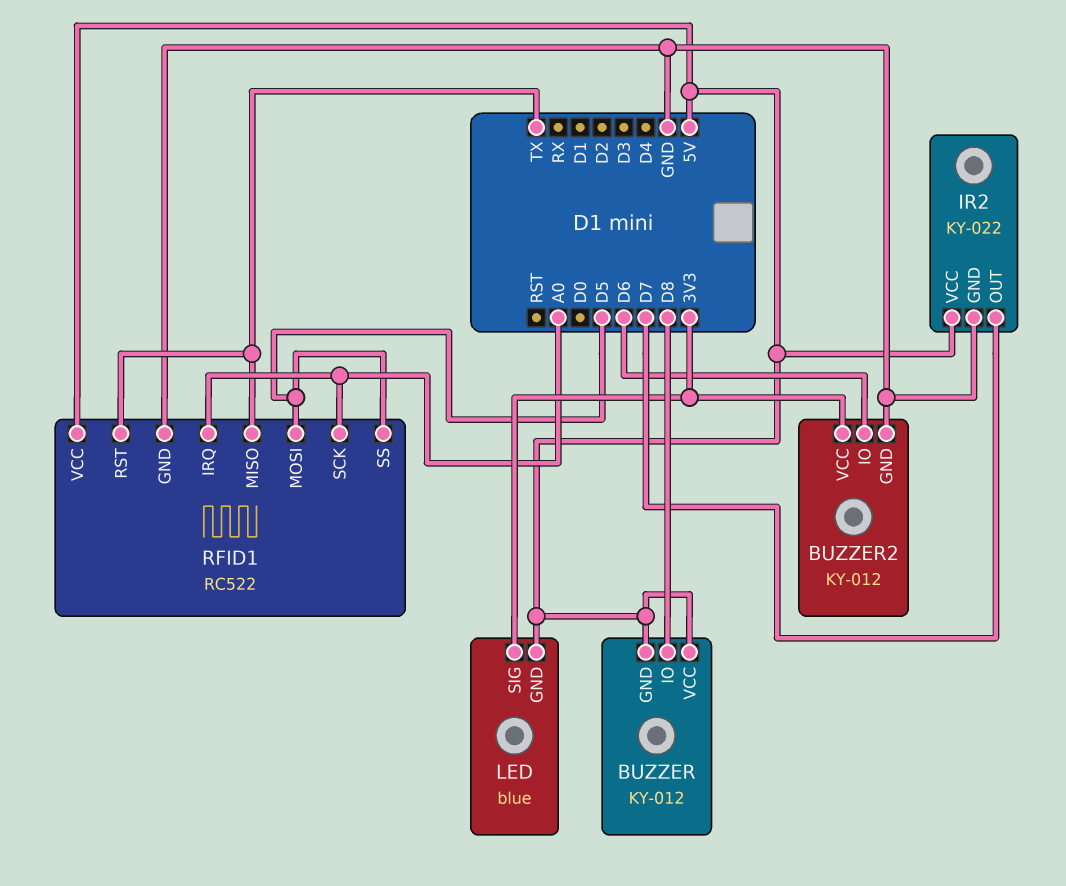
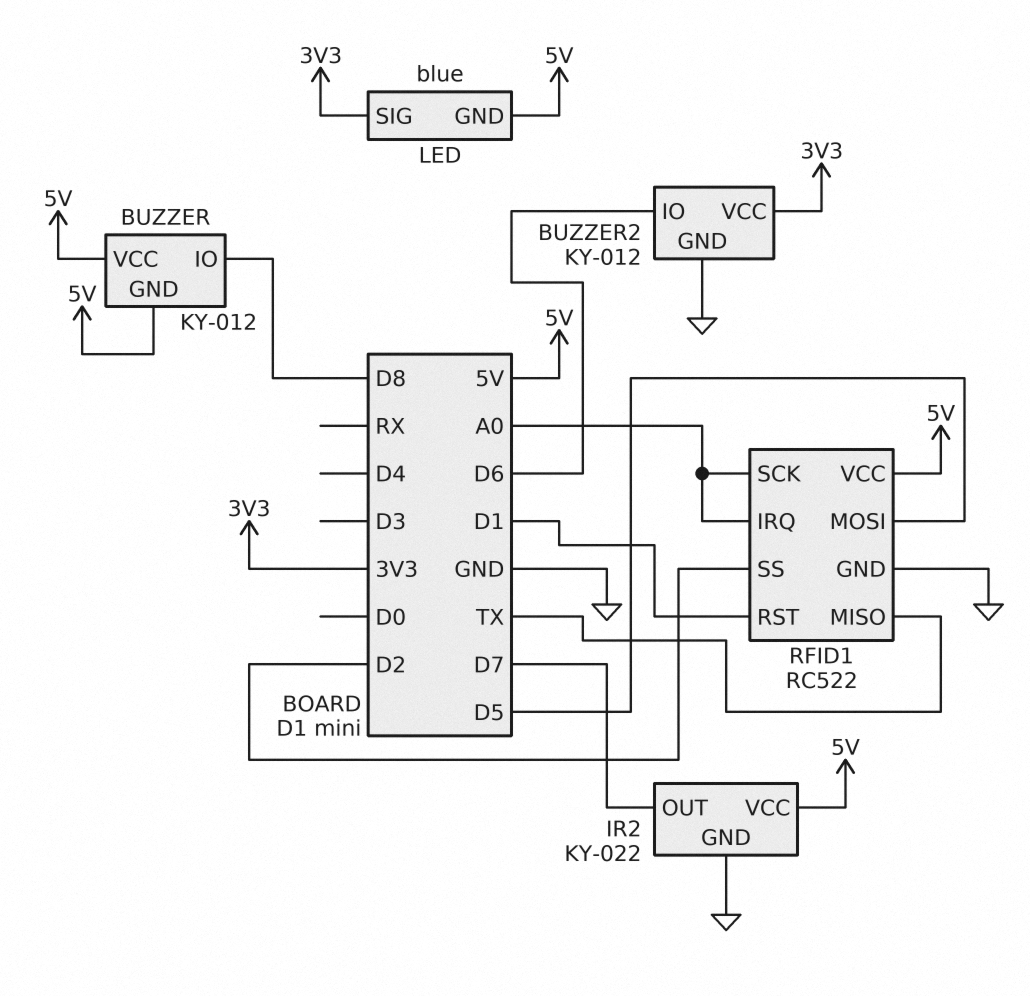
RFID1 pin RST: TX -> D1
RFID1 pin SS: D5 -> D2

